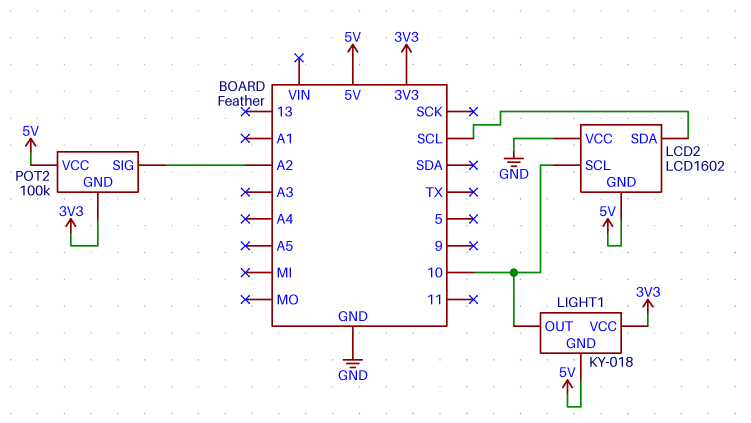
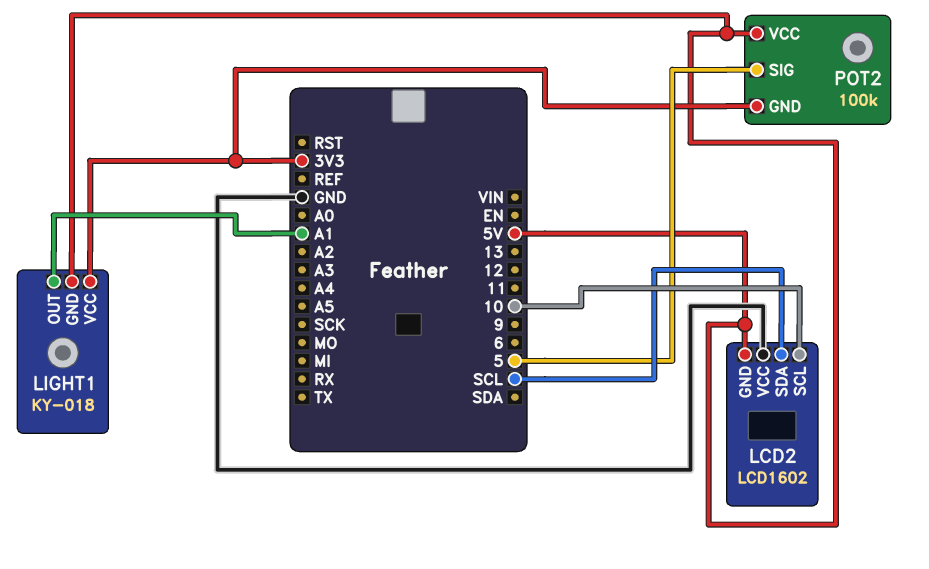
LIGHT1 pin OUT: 10 -> A1
POT2 pin SIG: A2 -> 5

